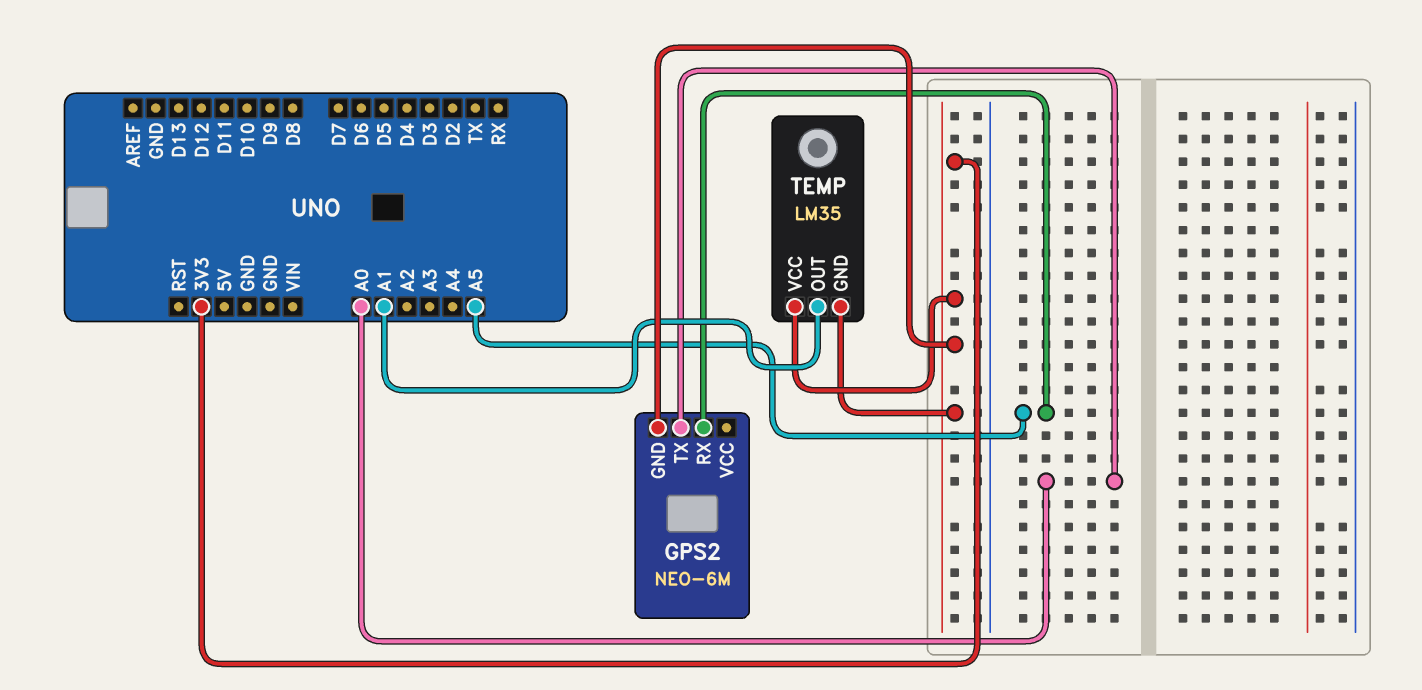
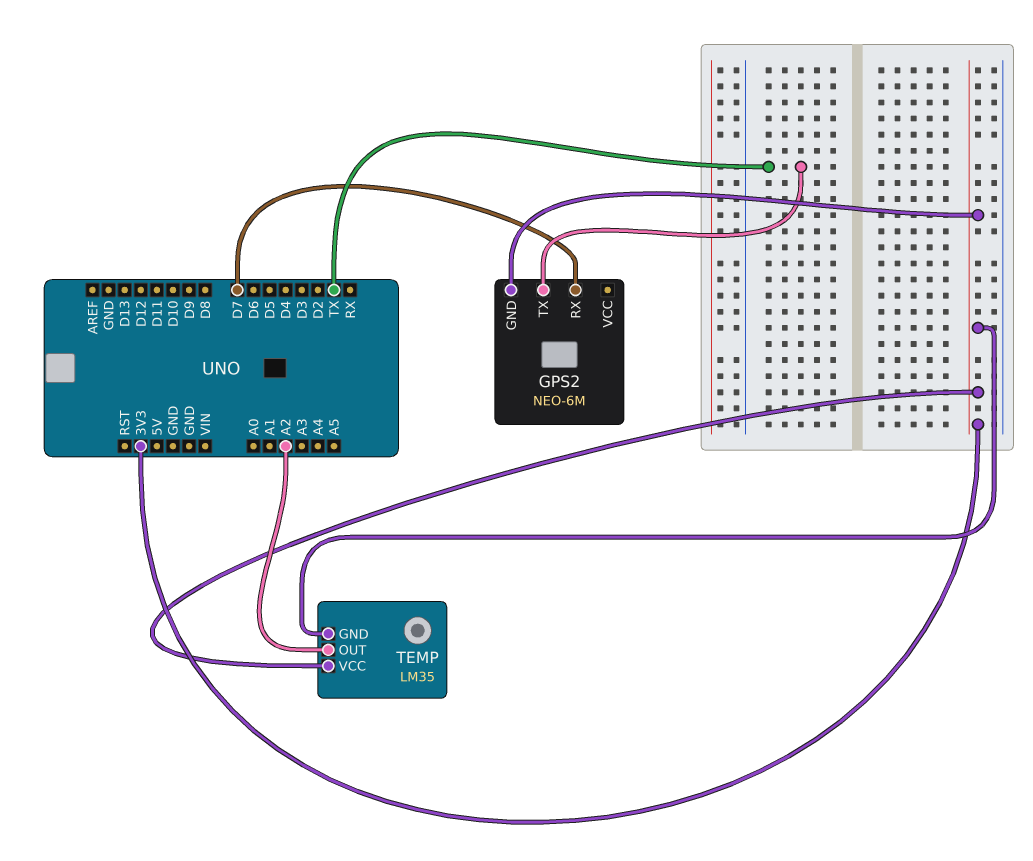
GPS2 pin RX: A5 -> D7
GPS2 pin TX: A0 -> TX
TEMP pin OUT: A1 -> A2

